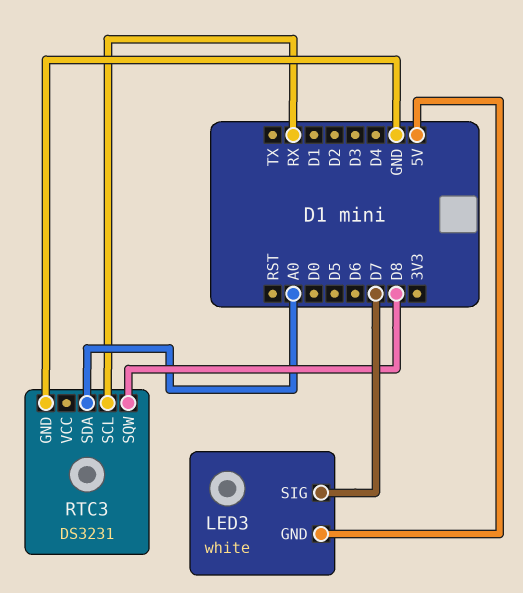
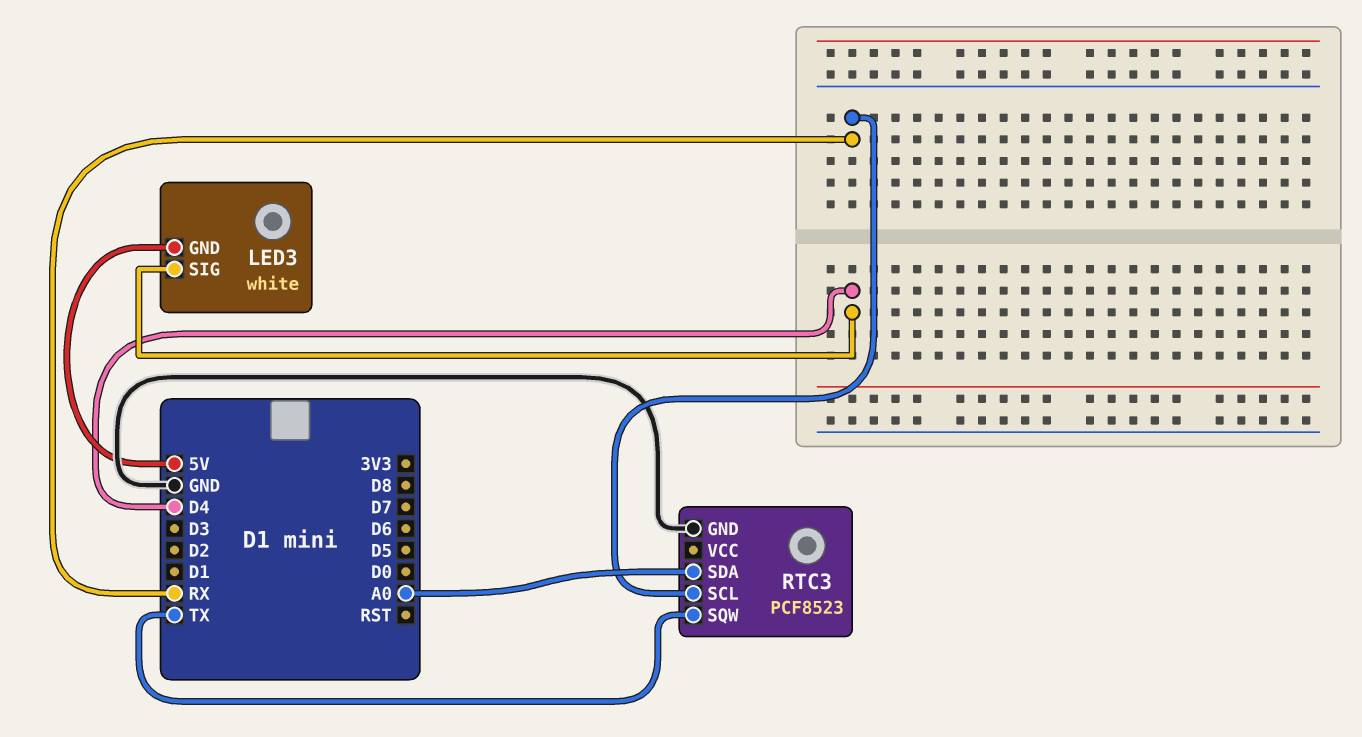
LED3 pin SIG: D7 -> D4
RTC3: DS3231 -> PCF8523
RTC3 pin SQW: D8 -> TX

